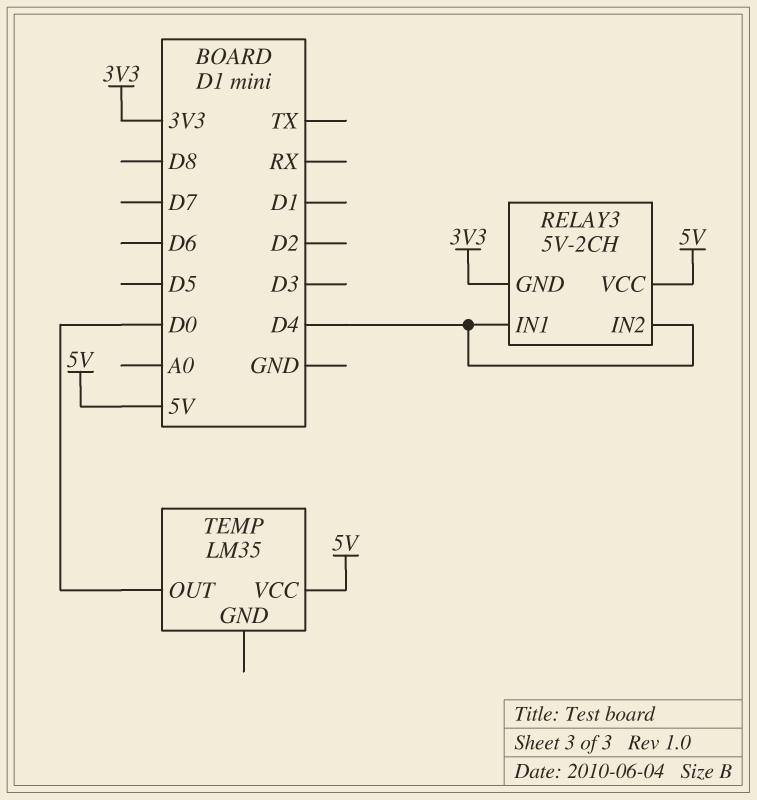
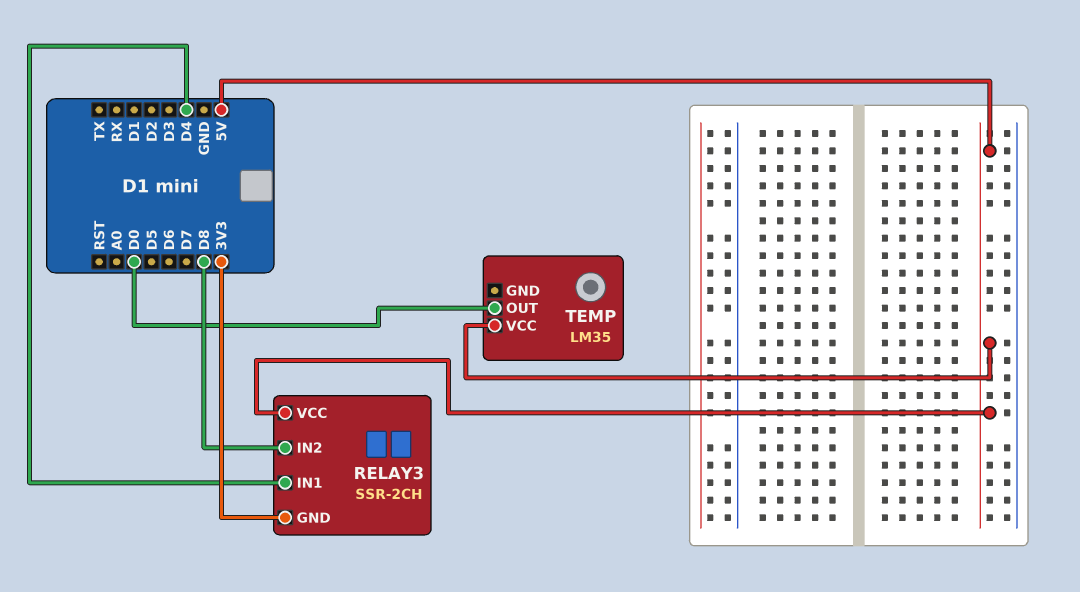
RELAY3: 5V-2CH -> SSR-2CH
RELAY3 pin IN2: D4 -> D8

